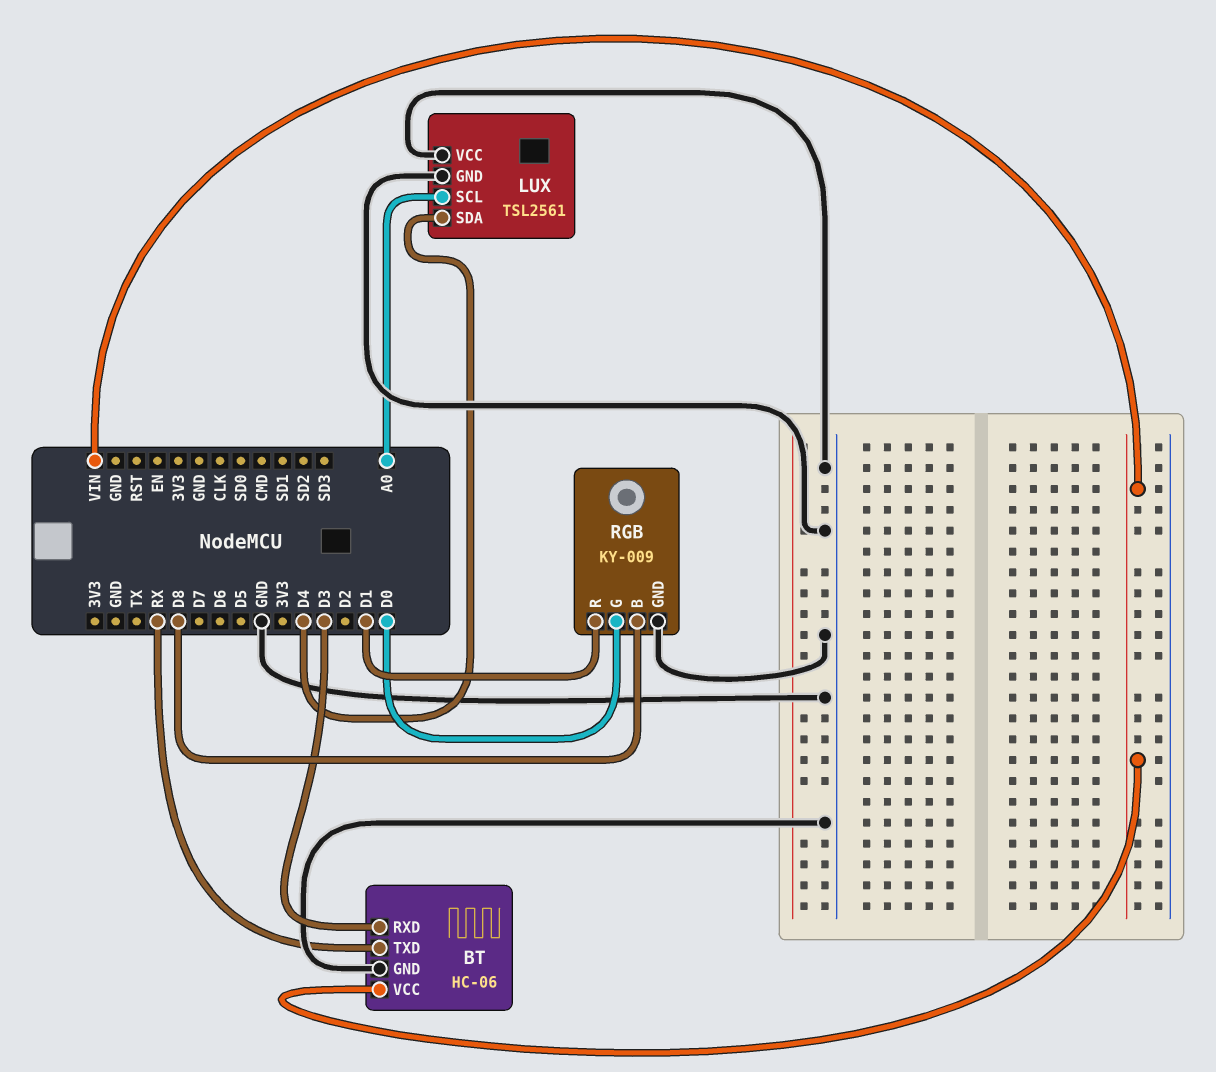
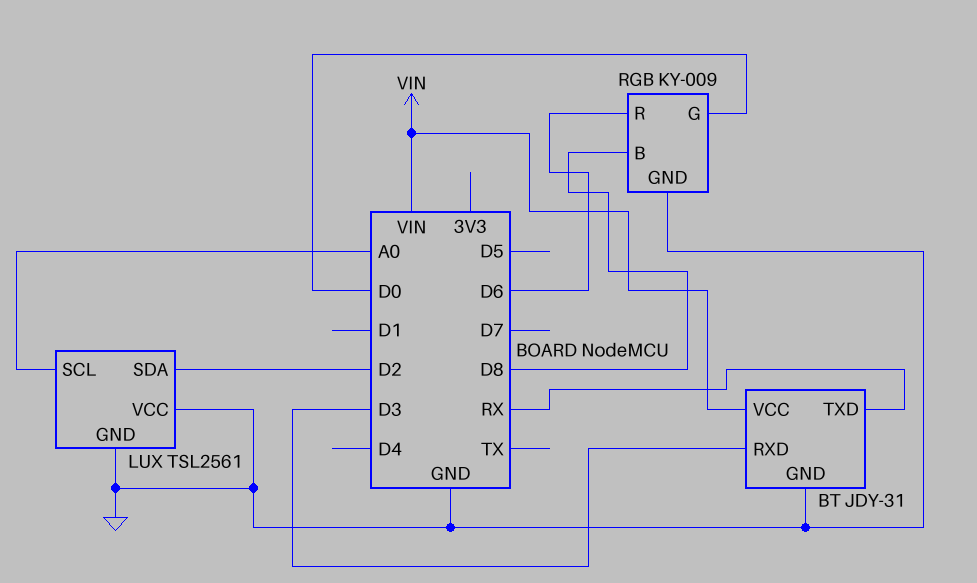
BT: HC-06 -> JDY-31
LUX pin SDA: D4 -> D2
RGB pin R: D1 -> D6

